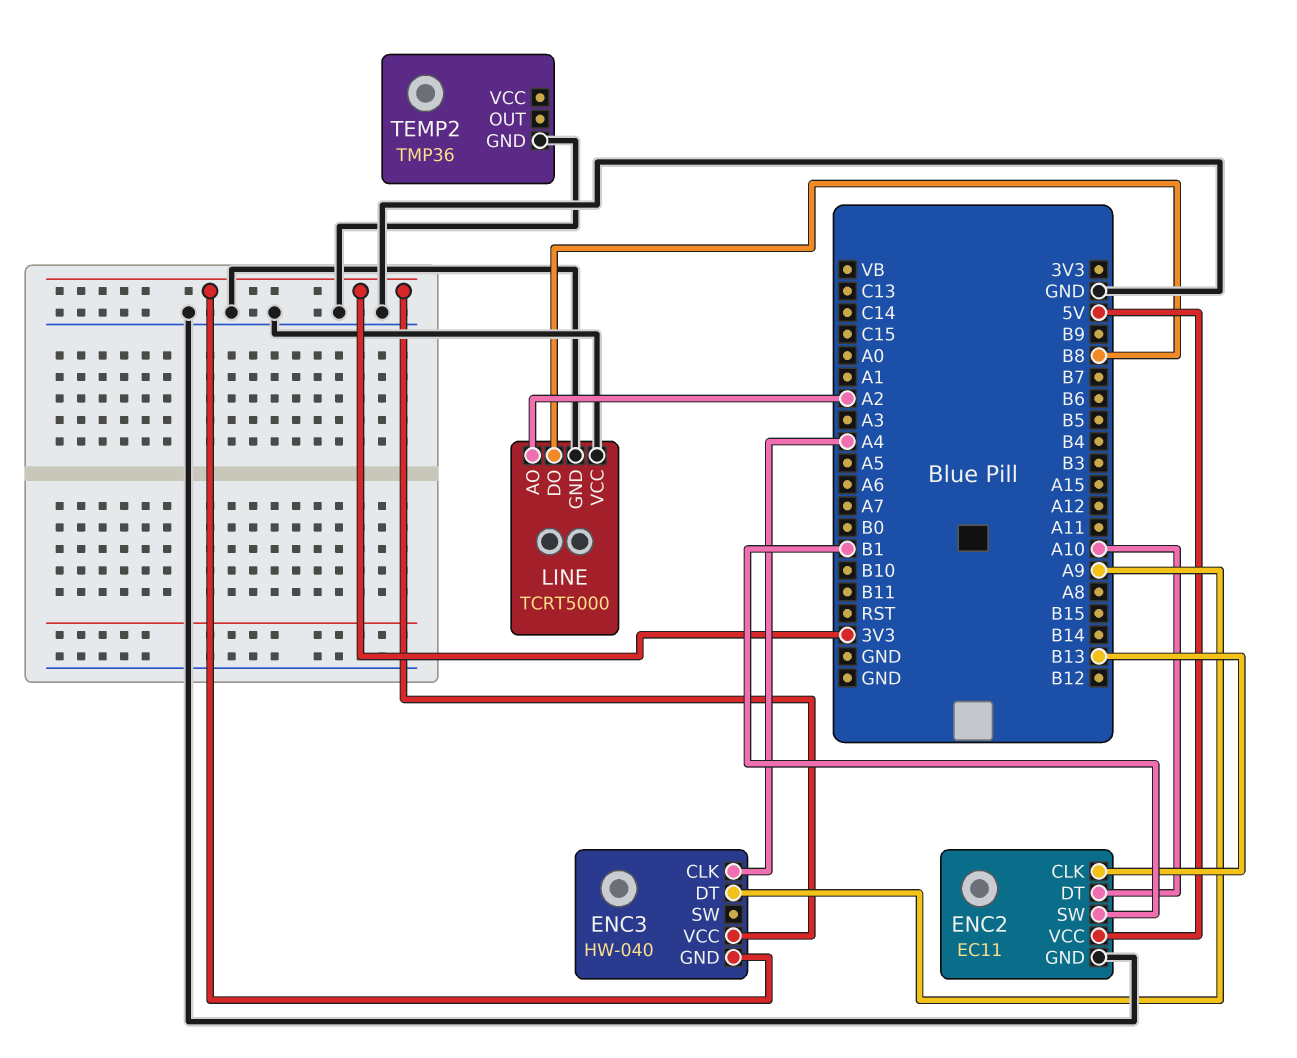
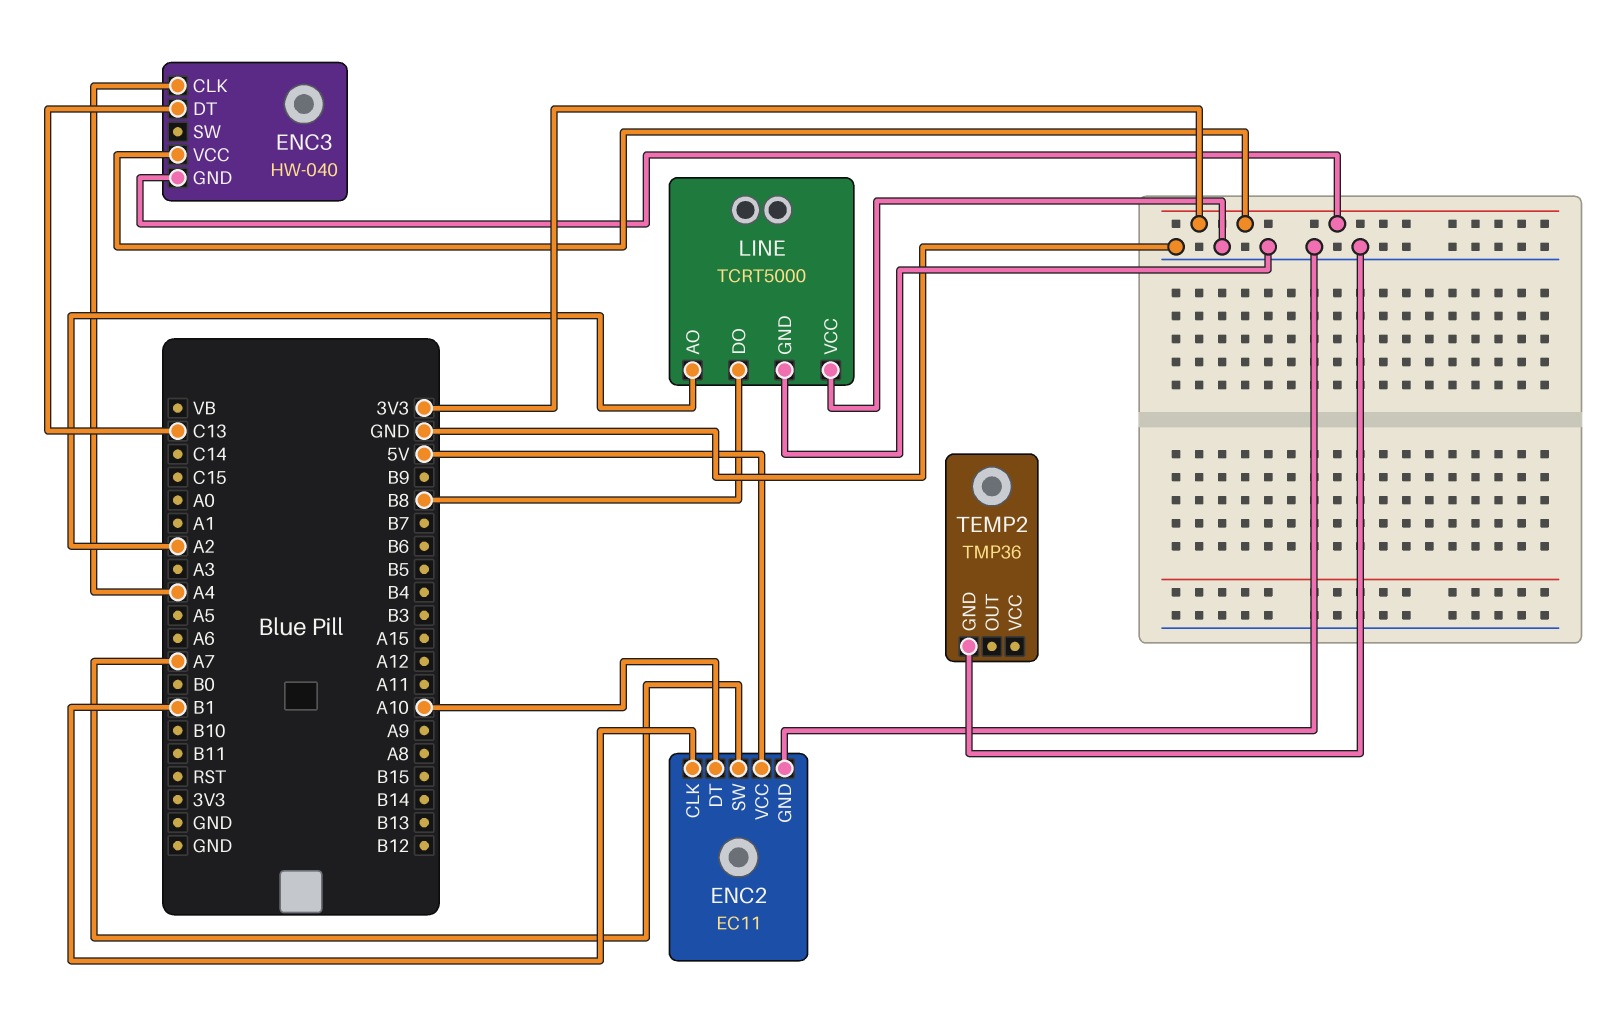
ENC2 pin CLK: B13 -> B1
ENC2 pin SW: B1 -> A7
ENC3 pin DT: A9 -> C13

